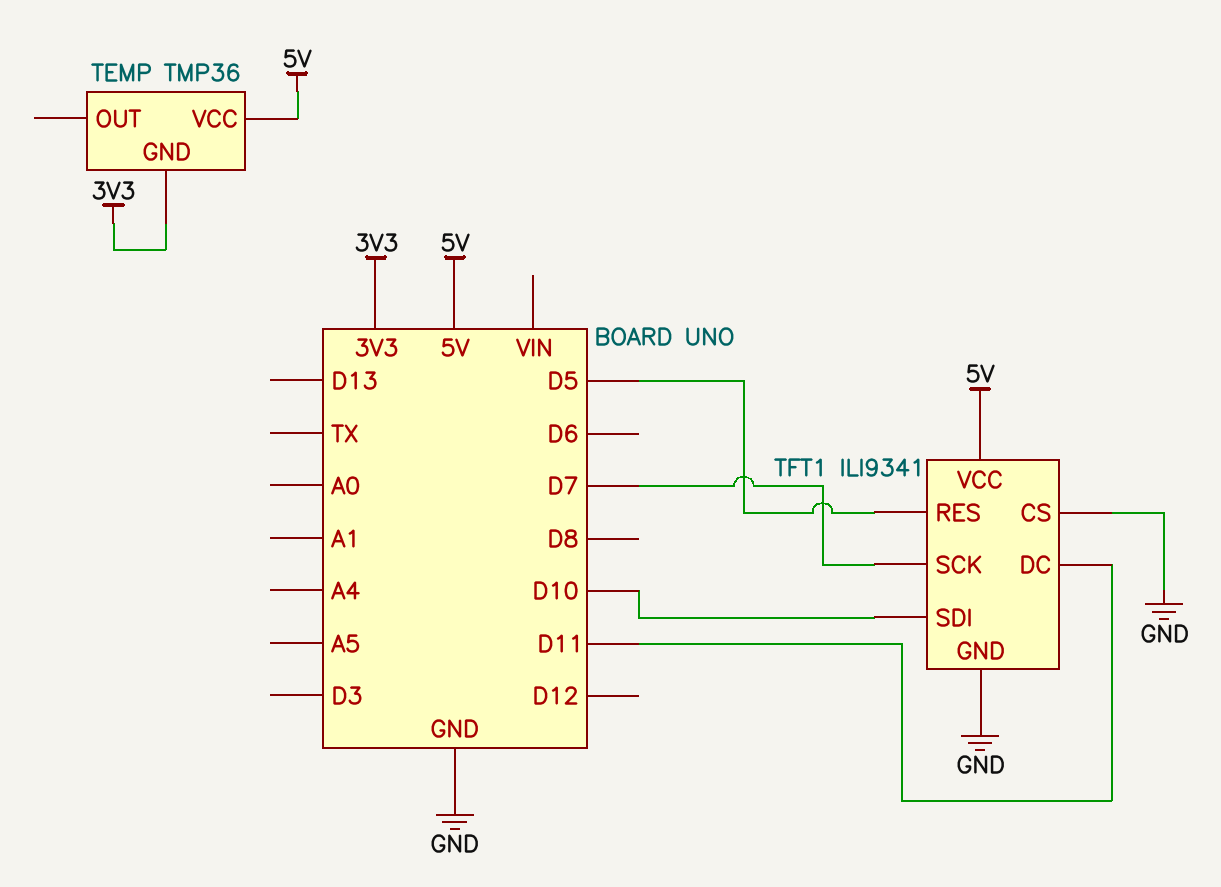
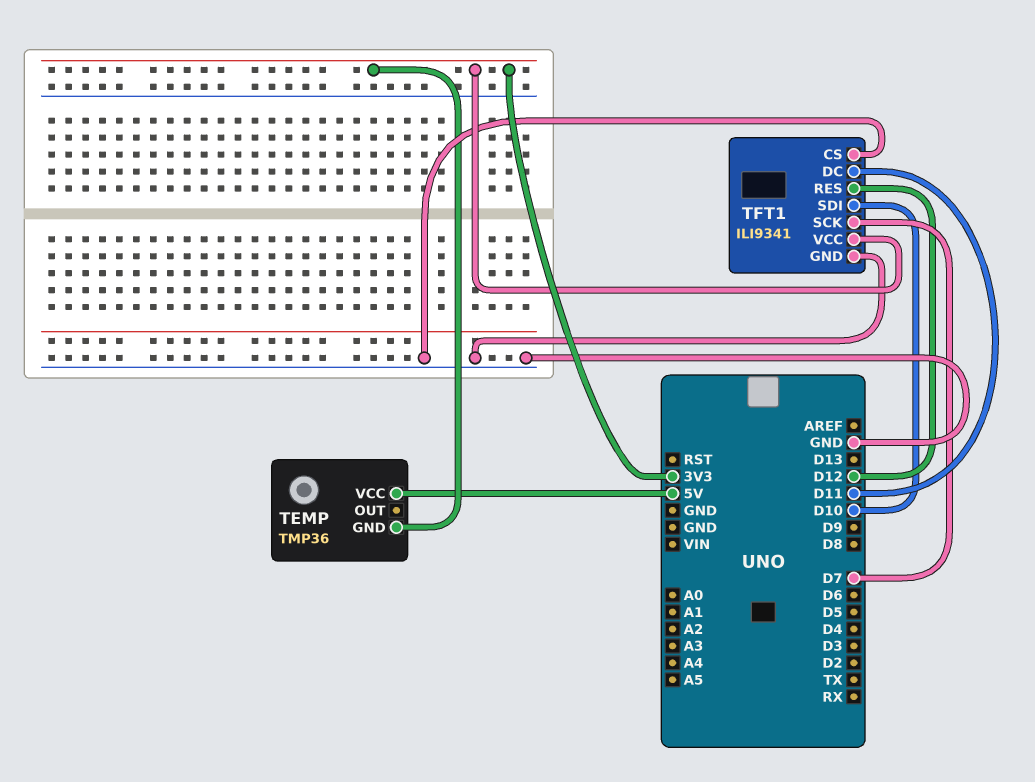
TFT1 pin RES: D5 -> D12
TFT1 pin VCC: 5V -> 3V3

